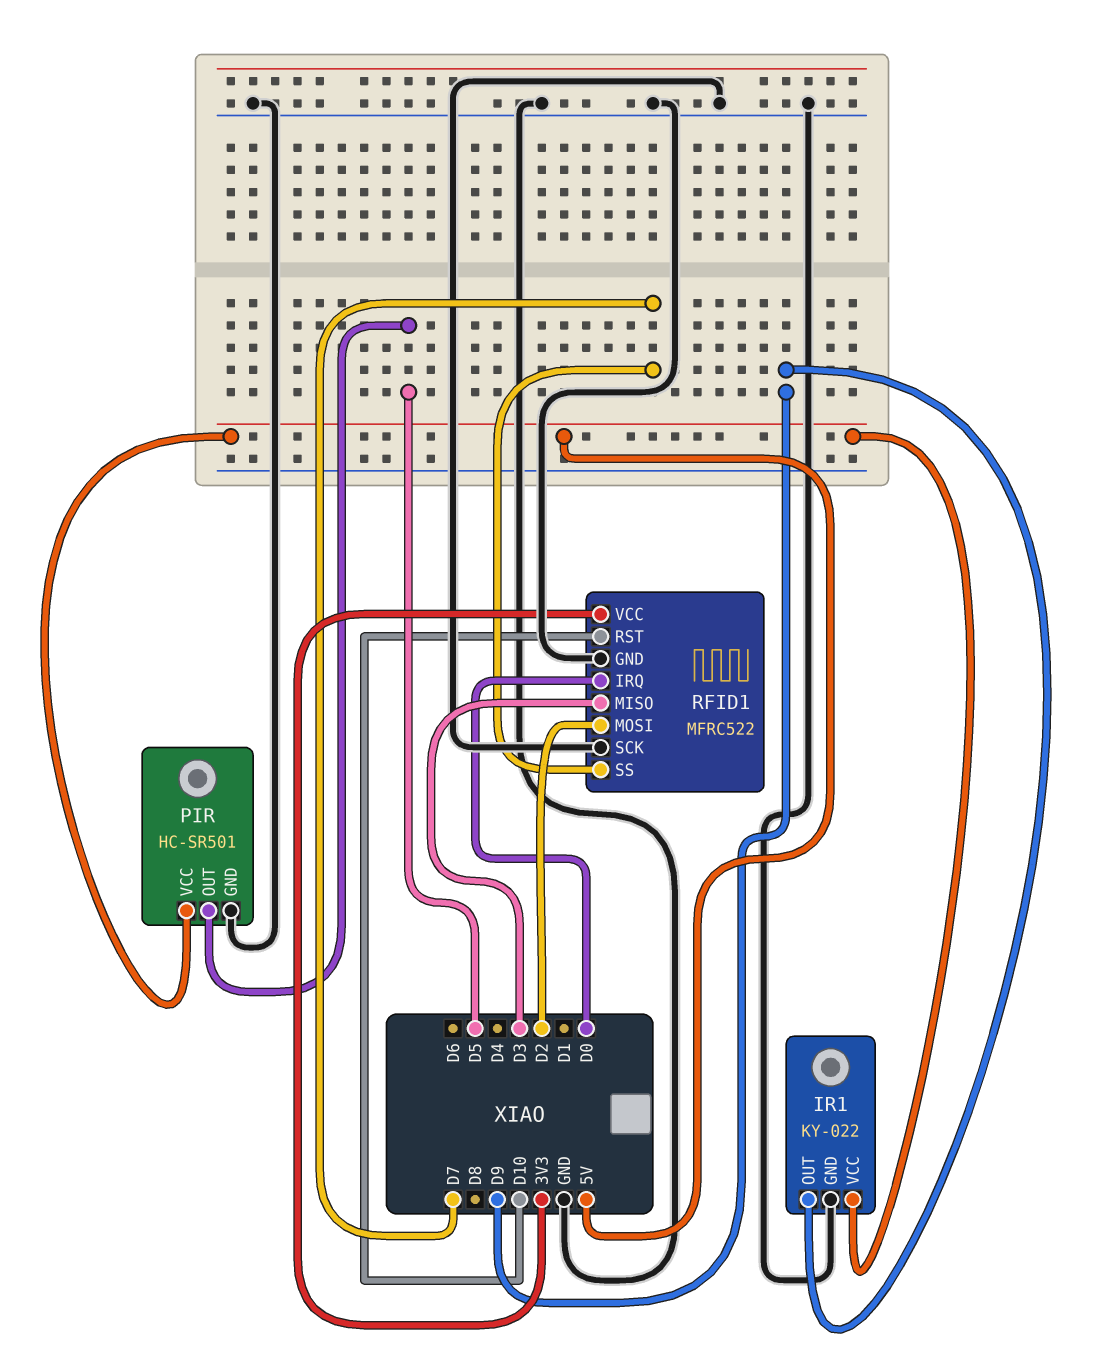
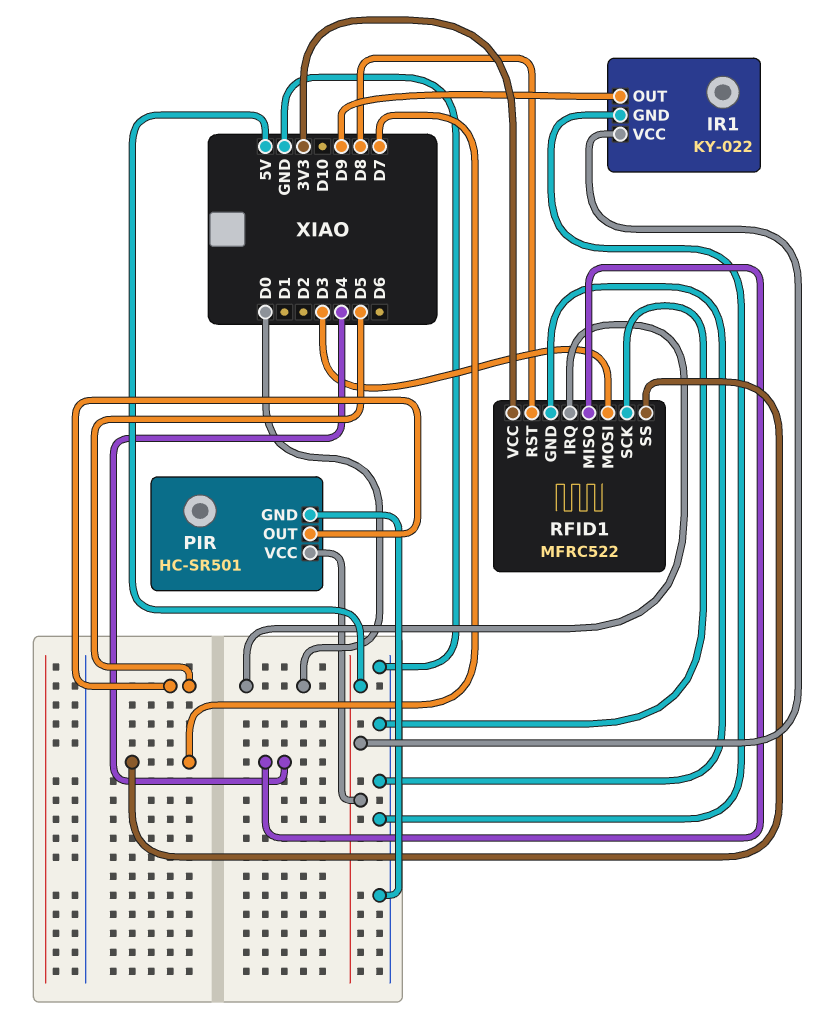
RFID1 pin MISO: D3 -> D4
RFID1 pin MOSI: D2 -> D3
RFID1 pin RST: D10 -> D8

